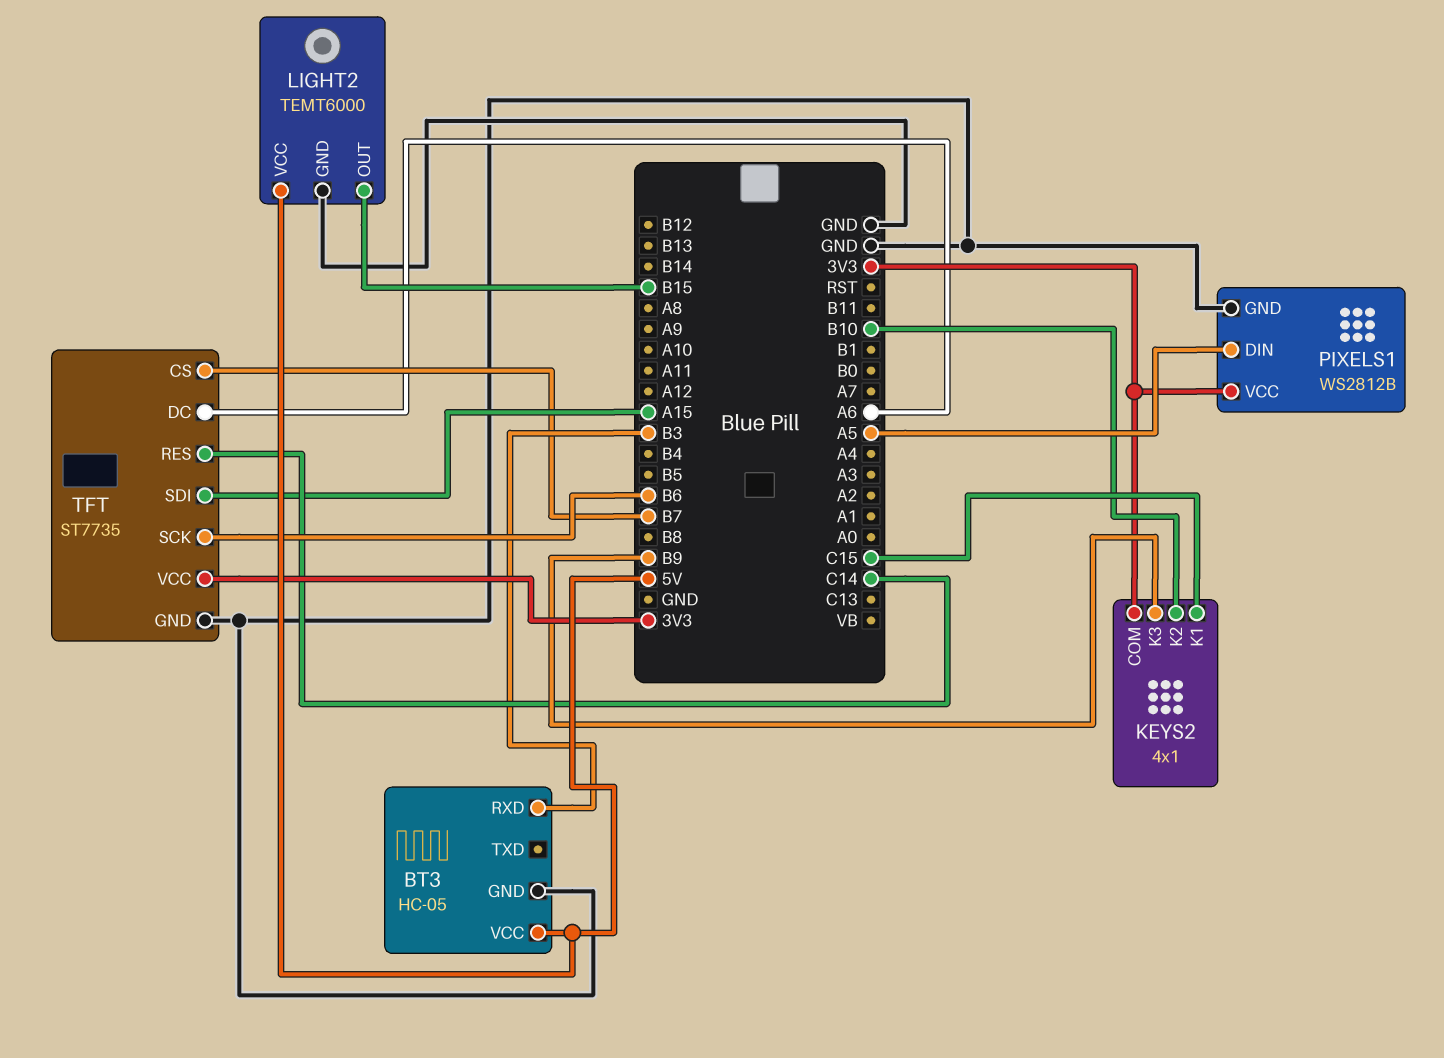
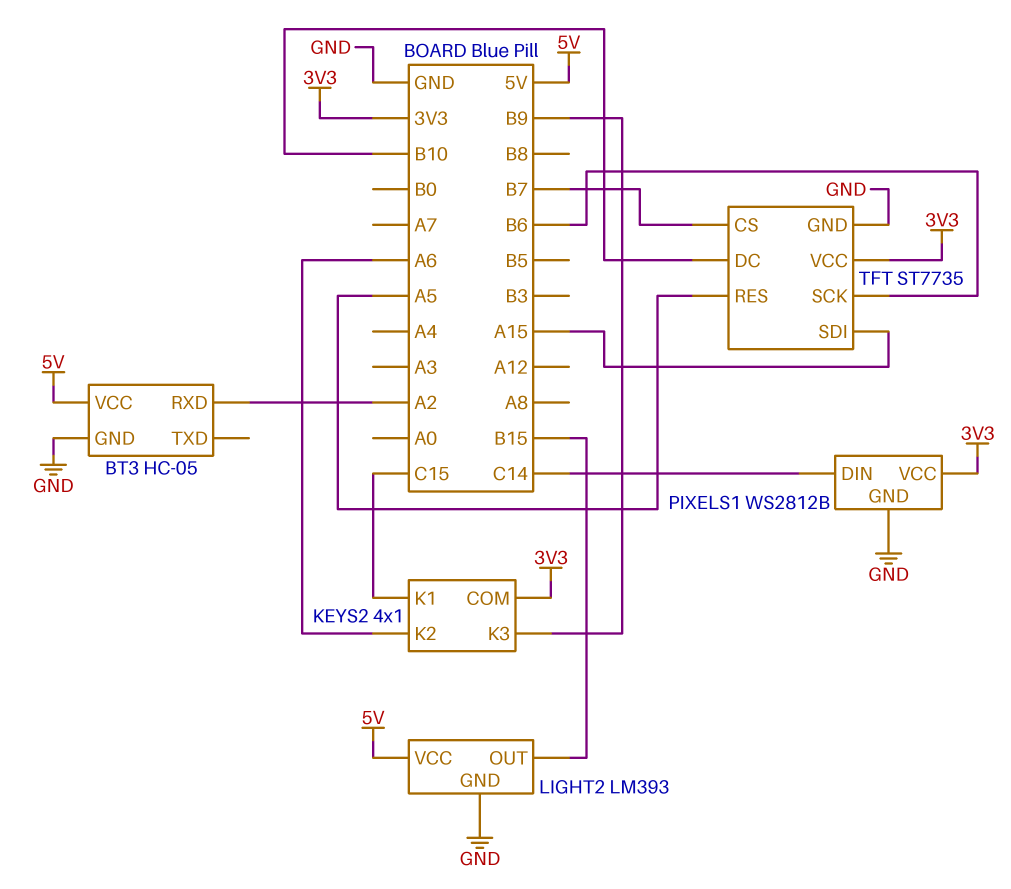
BT3 pin RXD: B3 -> A2
KEYS2 pin K2: B10 -> A6
LIGHT2: TEMT6000 -> LM393
PIXELS1 pin DIN: A5 -> C14
TFT pin DC: A6 -> B10
TFT pin RES: C14 -> A5

